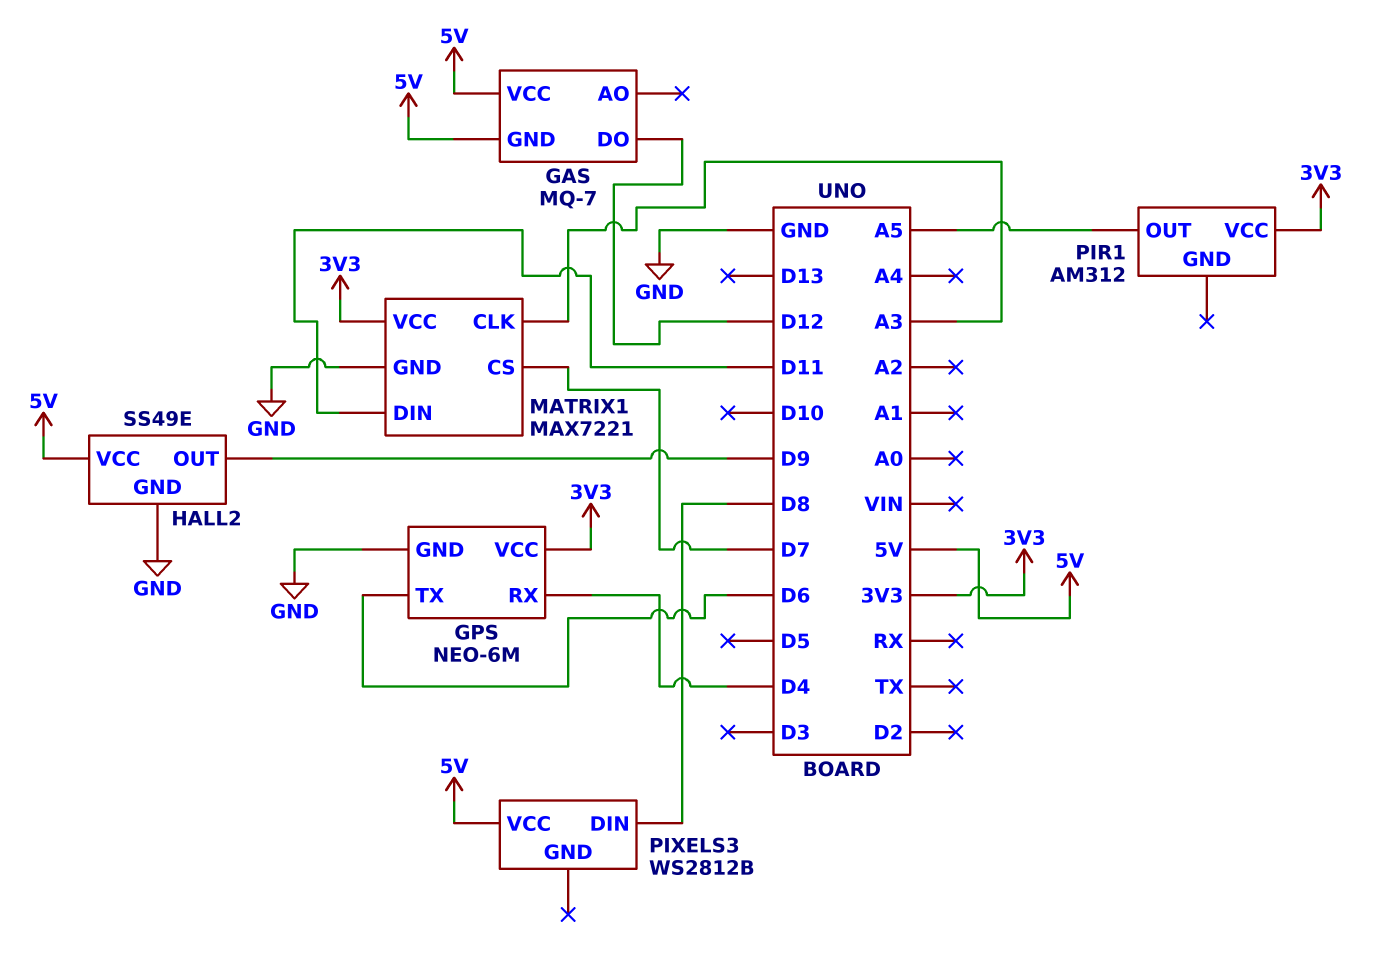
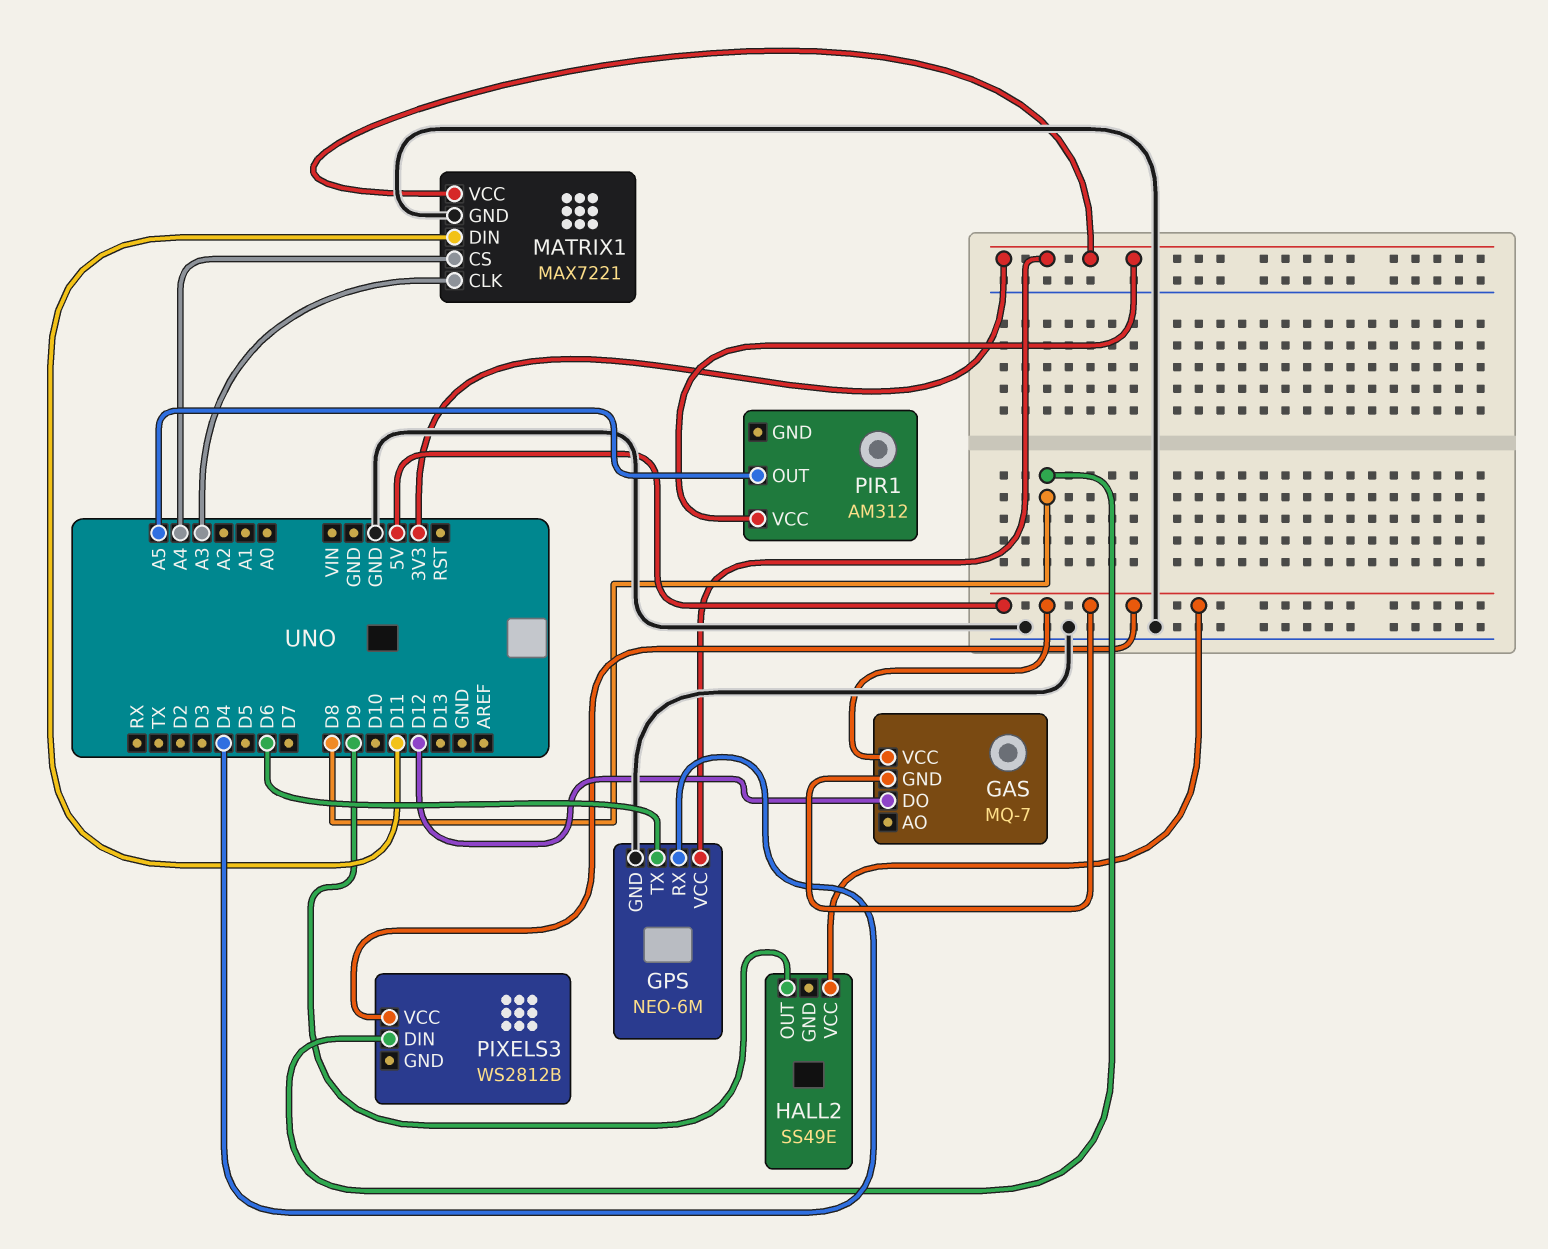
HALL2 pin GND: GND -> none
MATRIX1 pin CS: D7 -> A4

